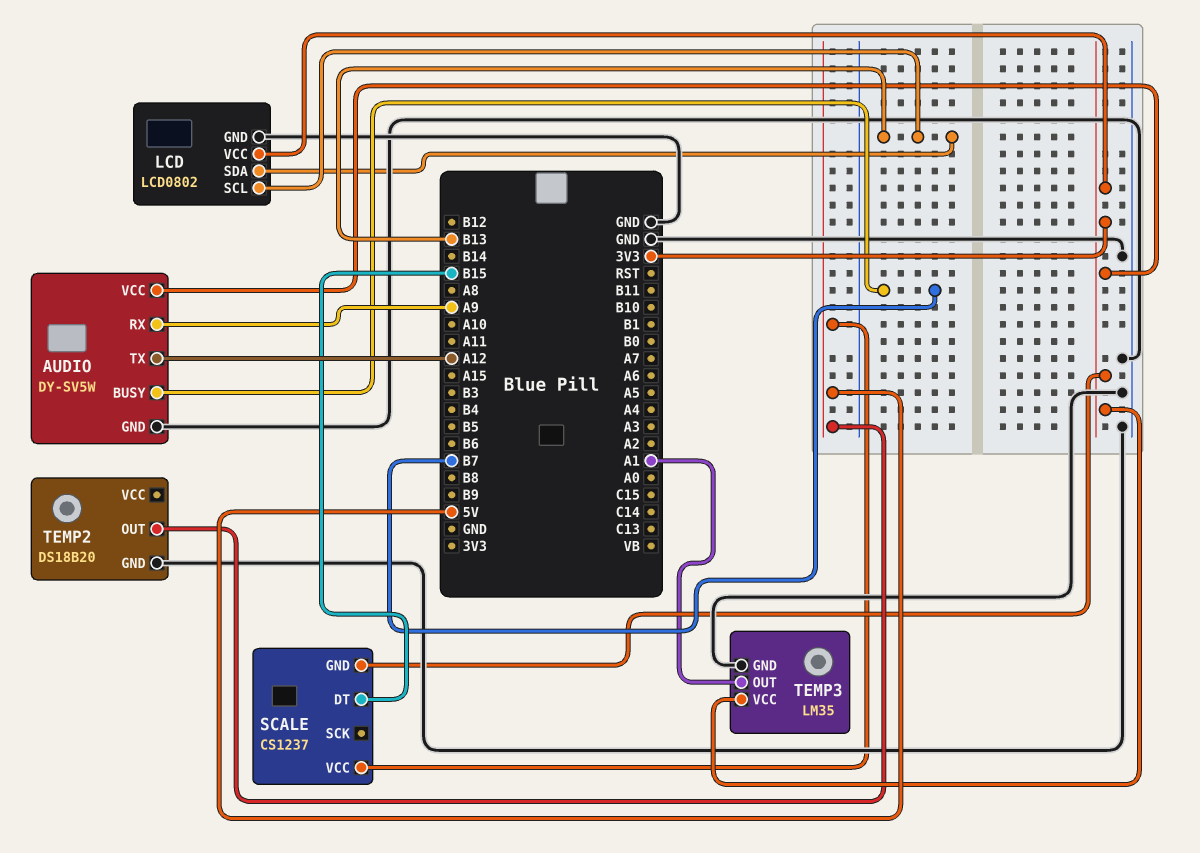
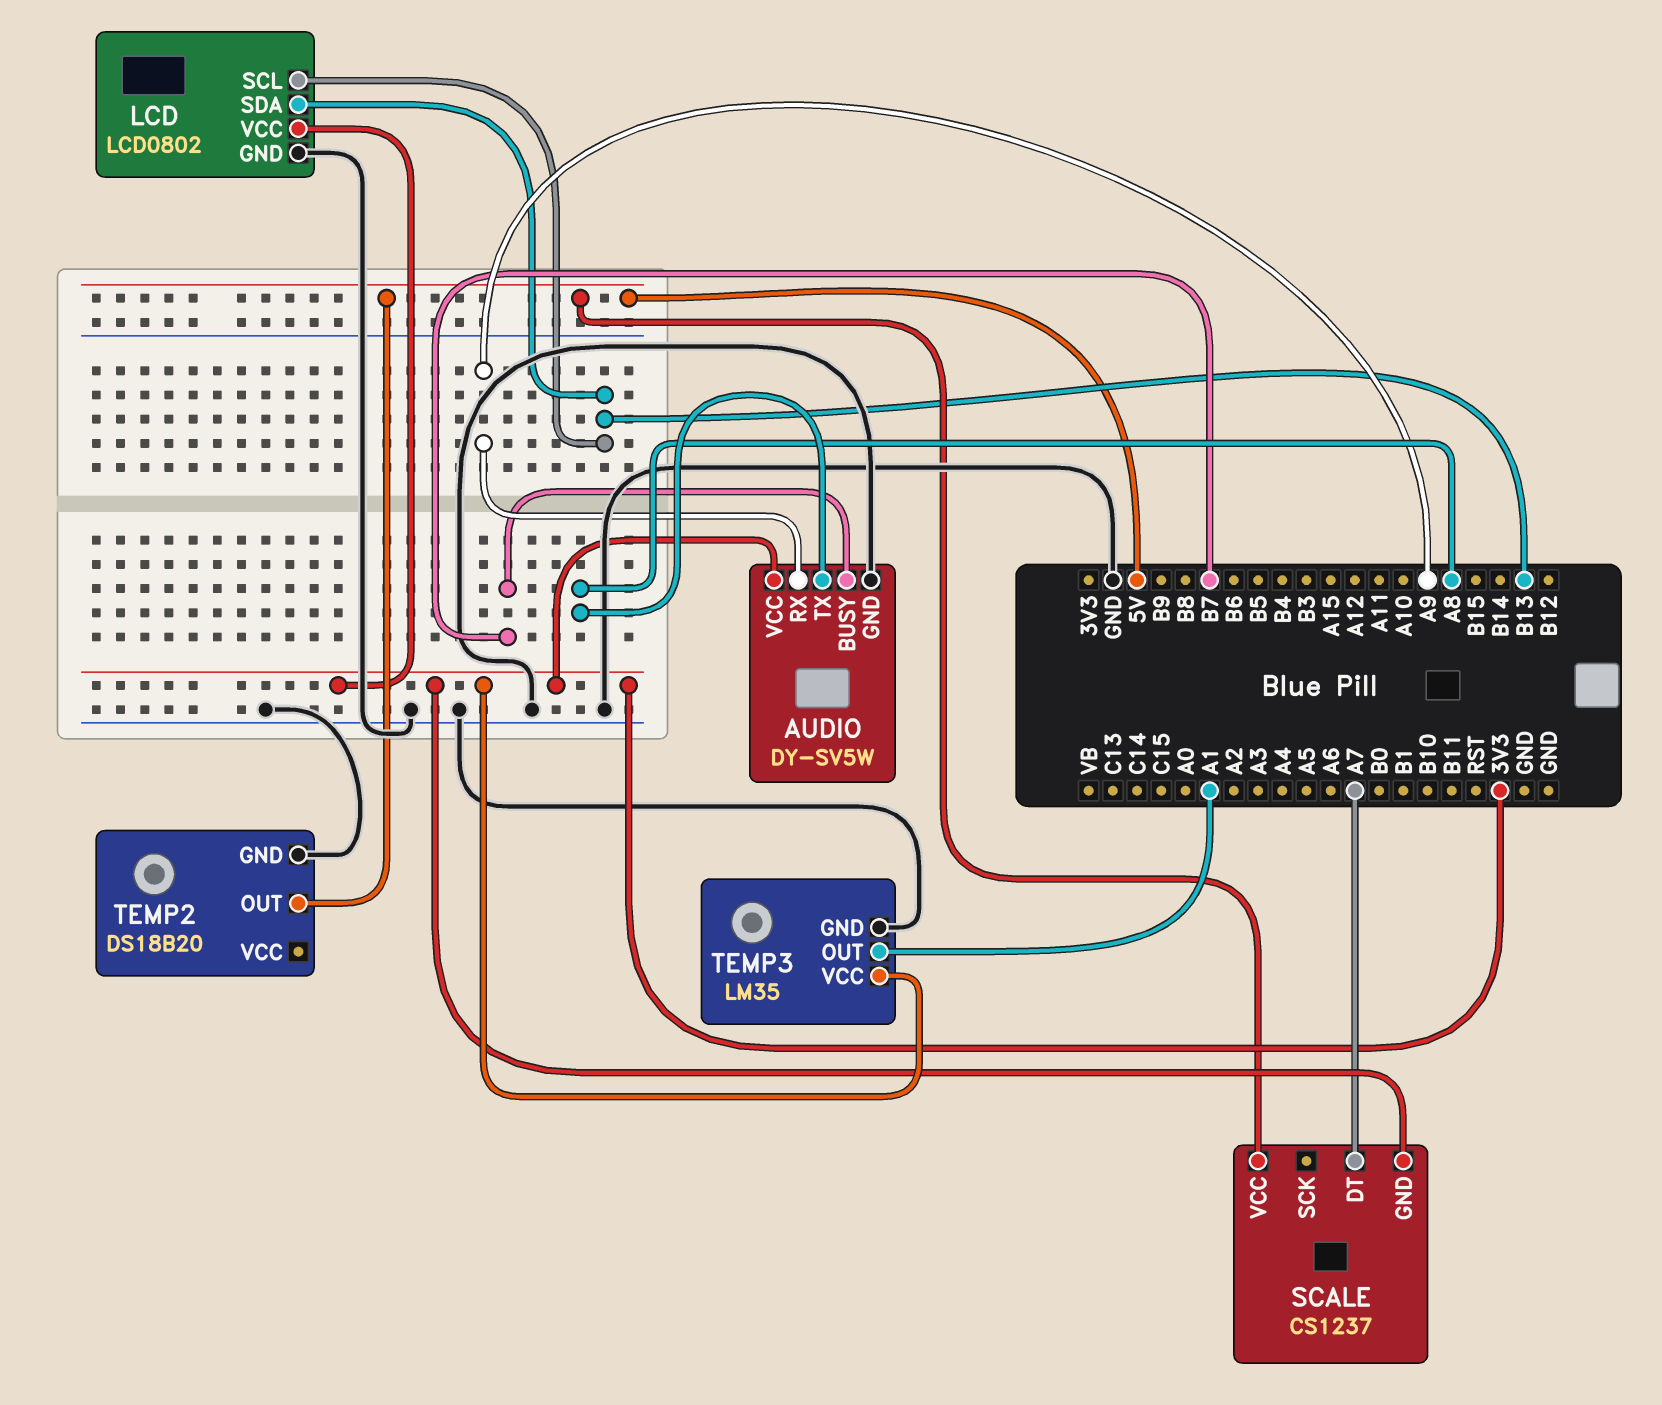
AUDIO pin TX: A12 -> A8
SCALE pin DT: B15 -> A7

